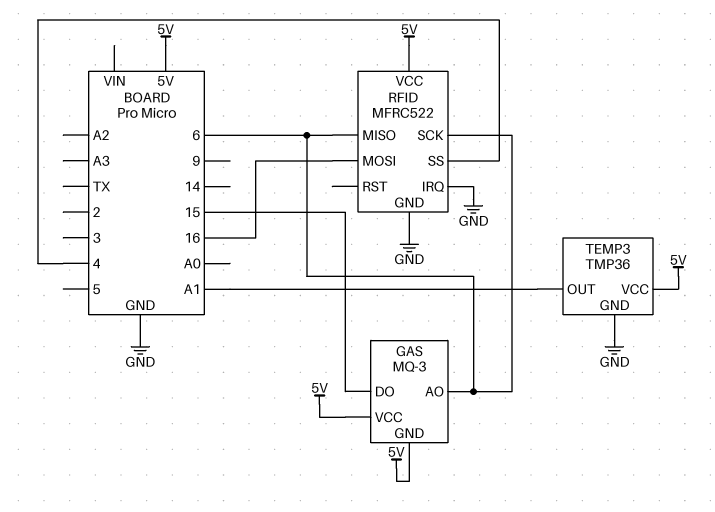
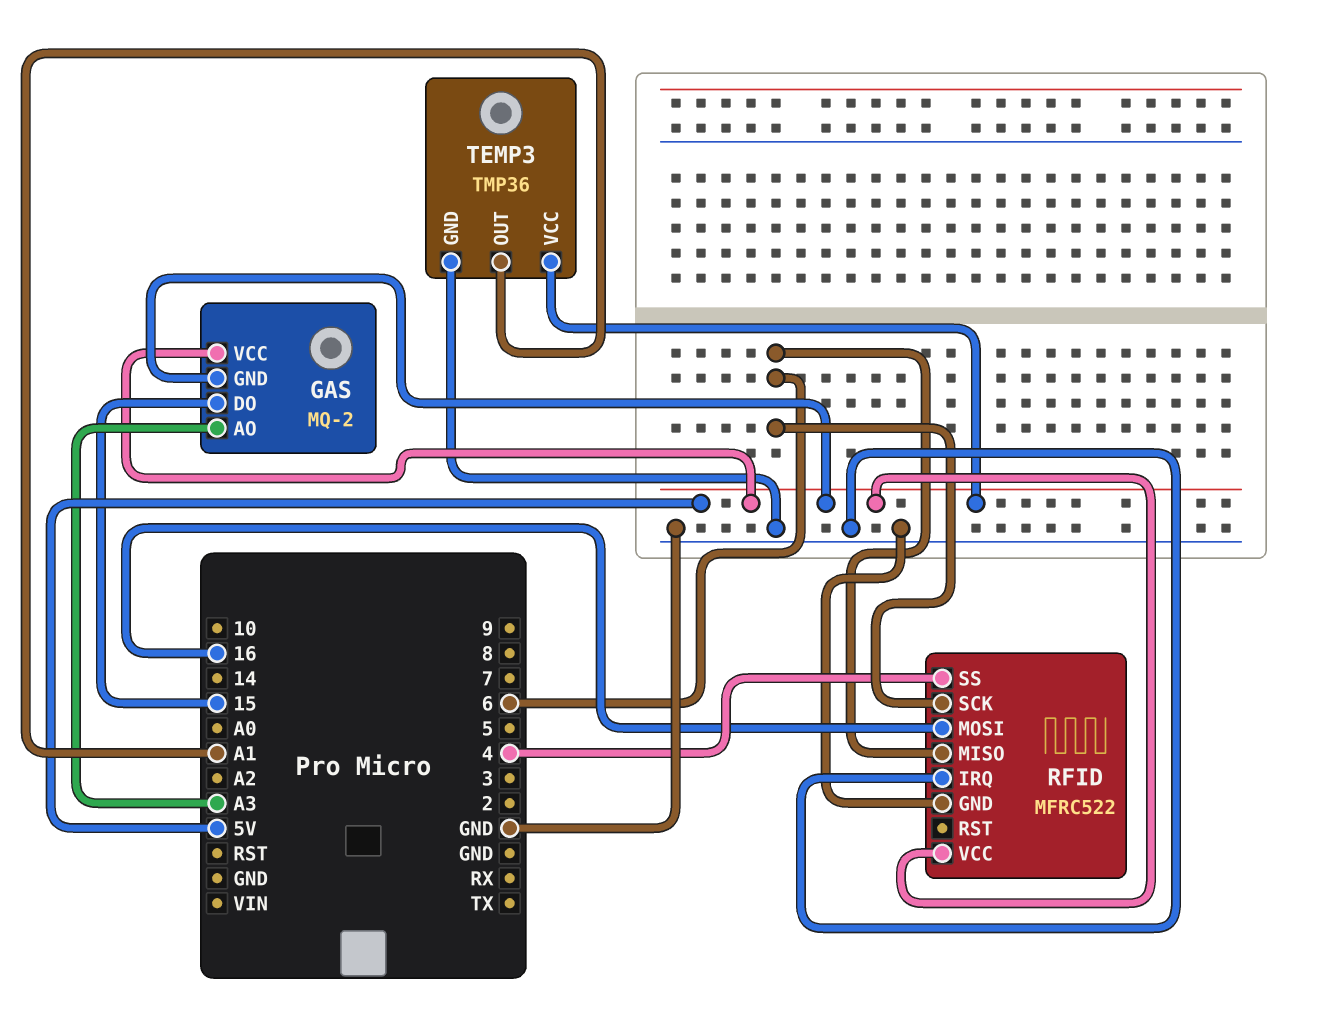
GAS: MQ-3 -> MQ-2
GAS pin AO: 6 -> A3

